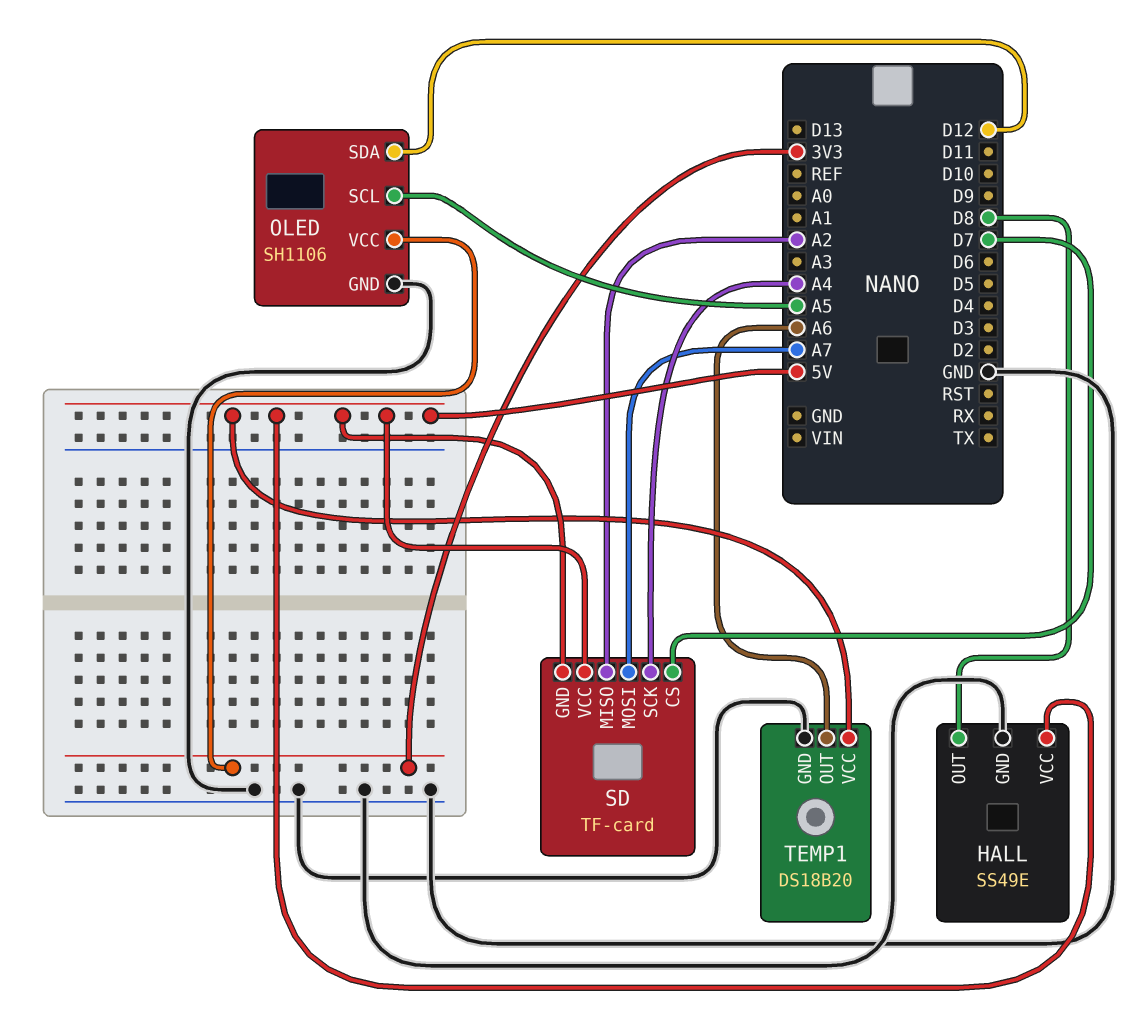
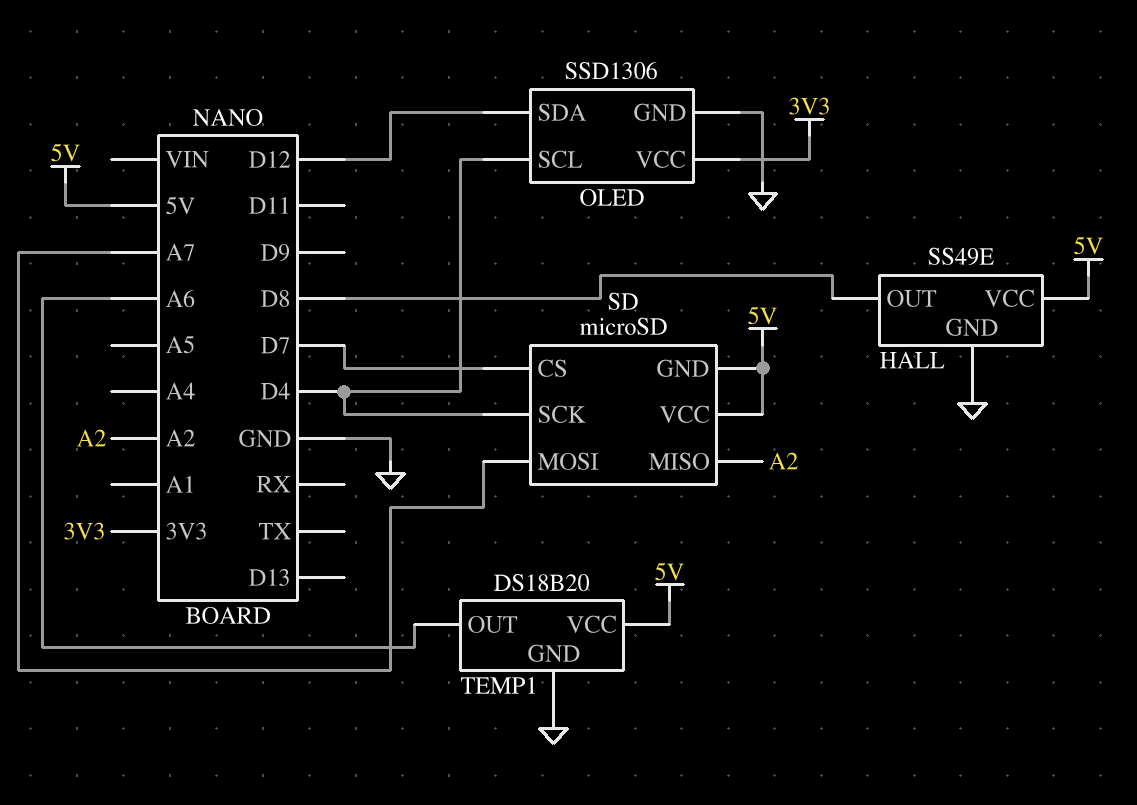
OLED: SH1106 -> SSD1306
OLED pin SCL: A5 -> D4
SD: TF-card -> microSD
SD pin SCK: A4 -> D4

